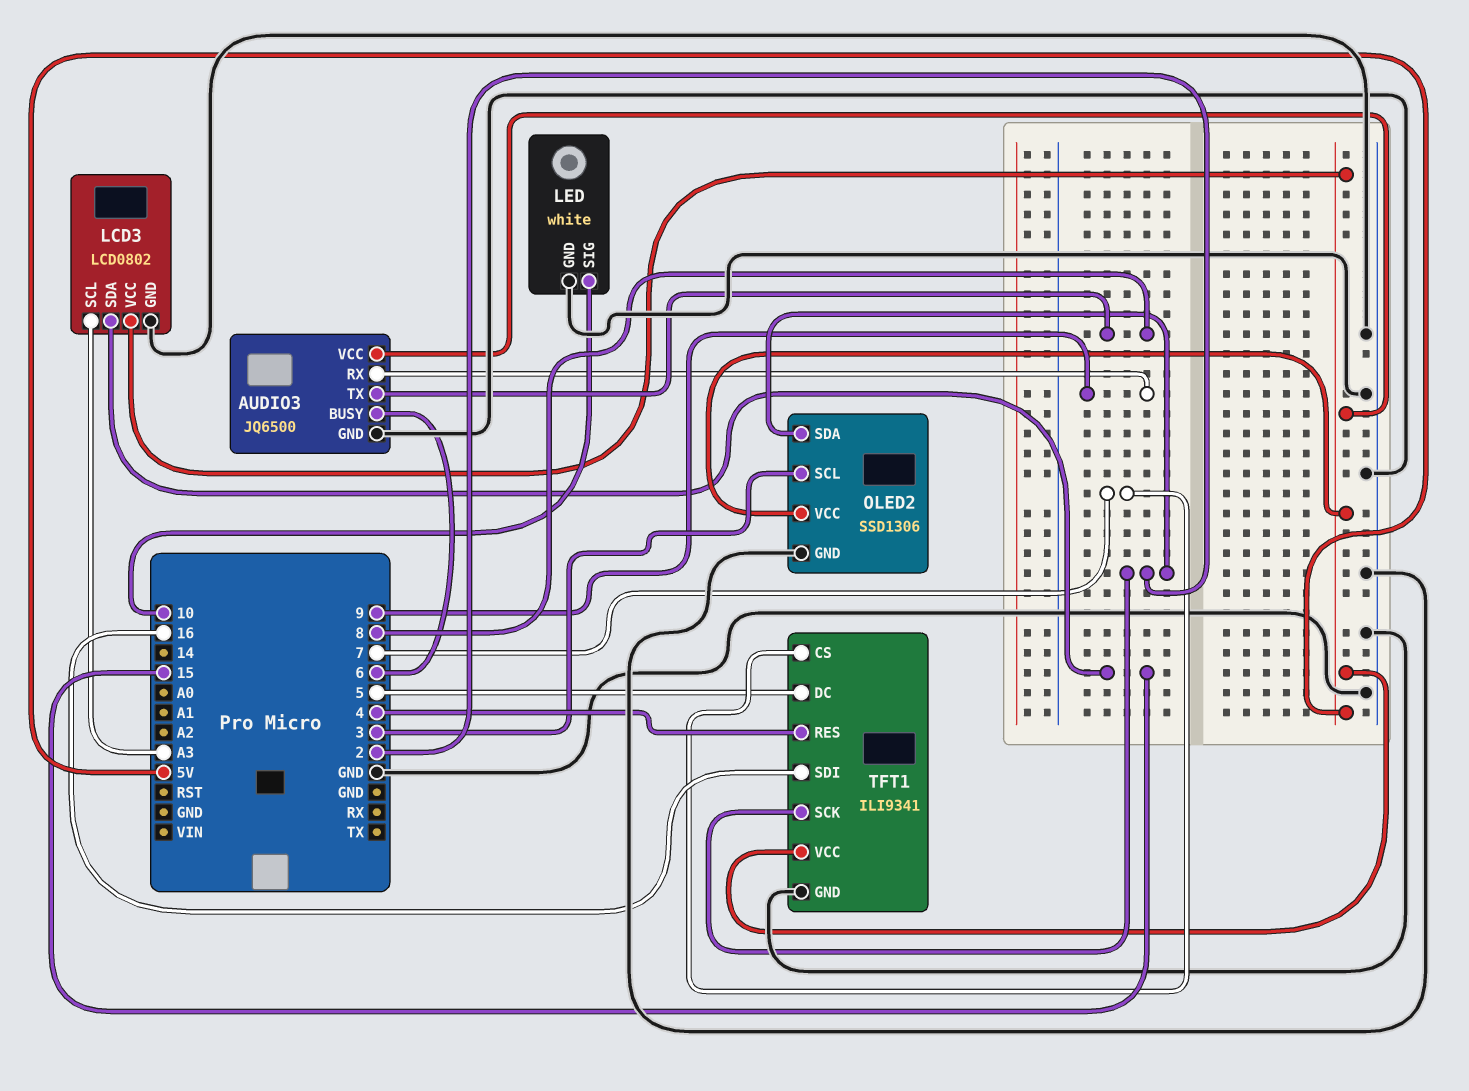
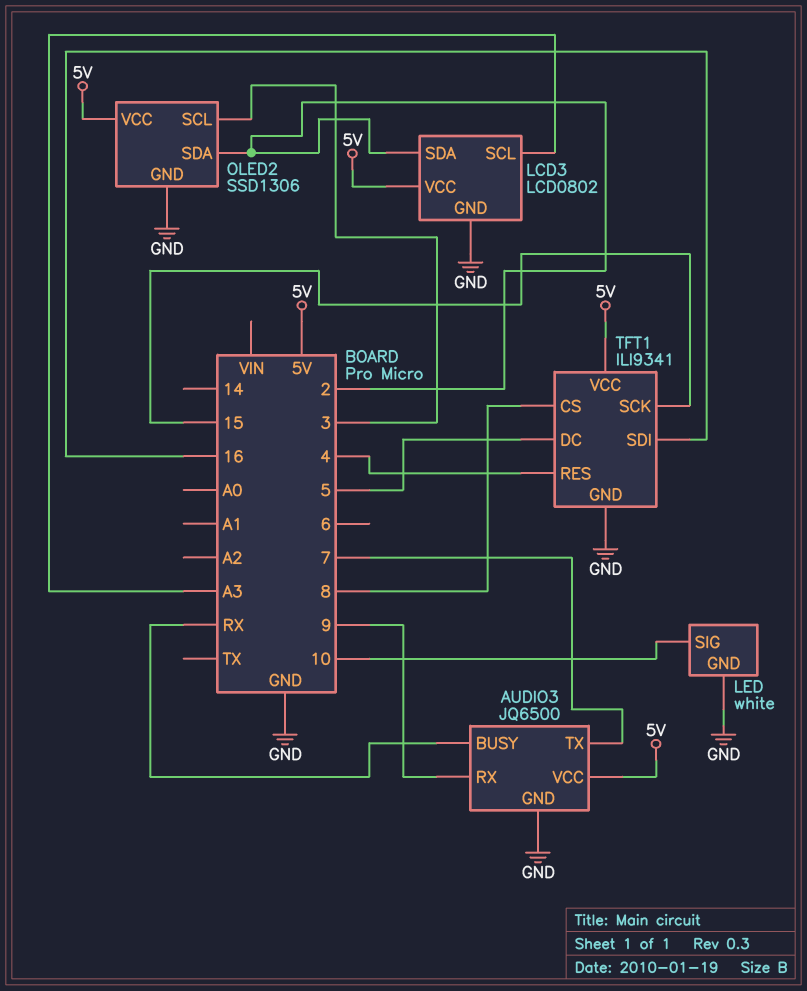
AUDIO3 pin BUSY: 6 -> RX
AUDIO3 pin TX: 8 -> 7
LCD3 pin SDA: 15 -> 2
TFT1 pin CS: 7 -> 8
TFT1 pin SCK: 2 -> 15

